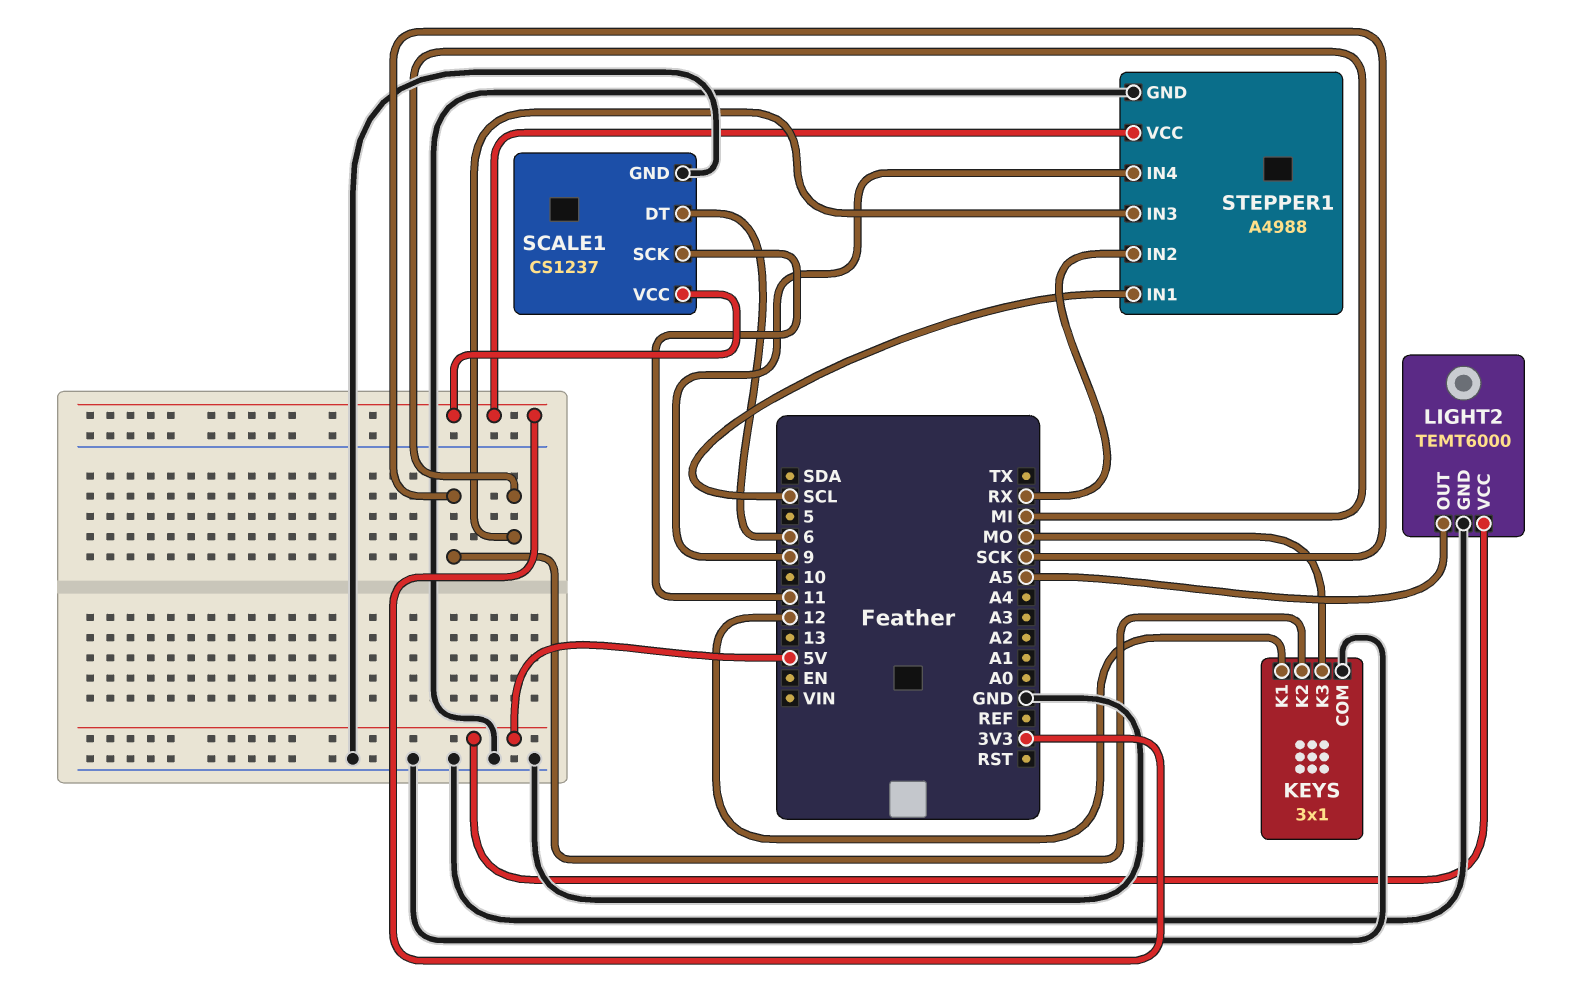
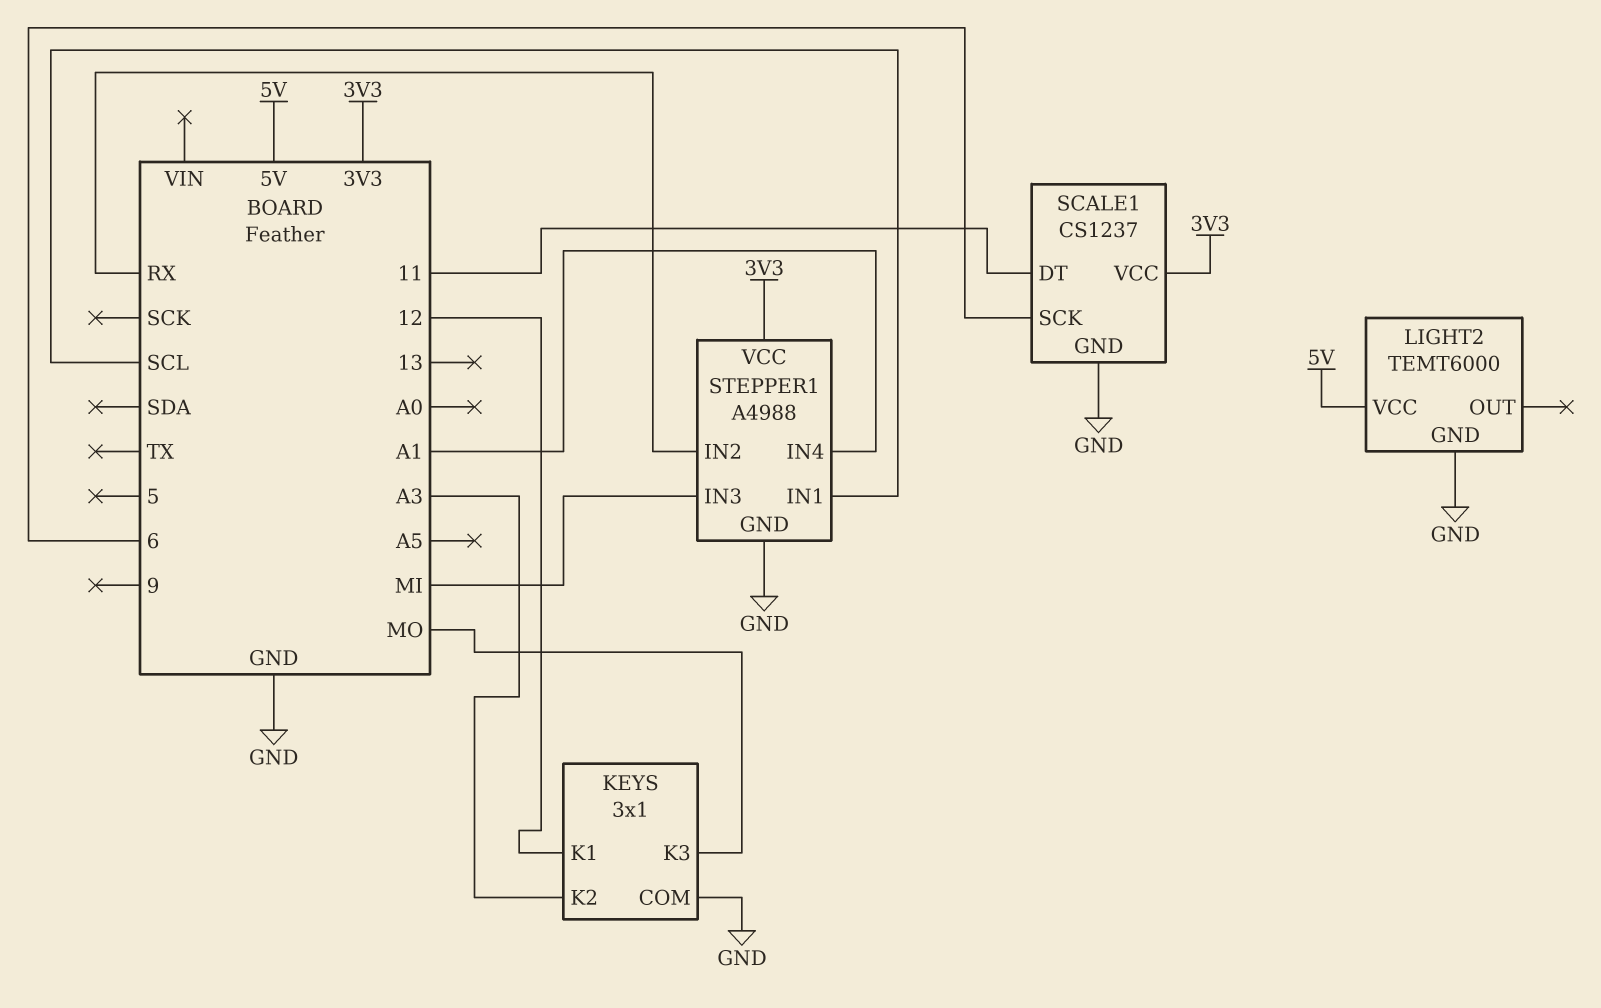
KEYS pin K2: SCK -> A3
LIGHT2 pin OUT: A5 -> none
SCALE1 pin DT: 6 -> 11
SCALE1 pin SCK: 11 -> 6
STEPPER1 pin IN4: 9 -> A1

